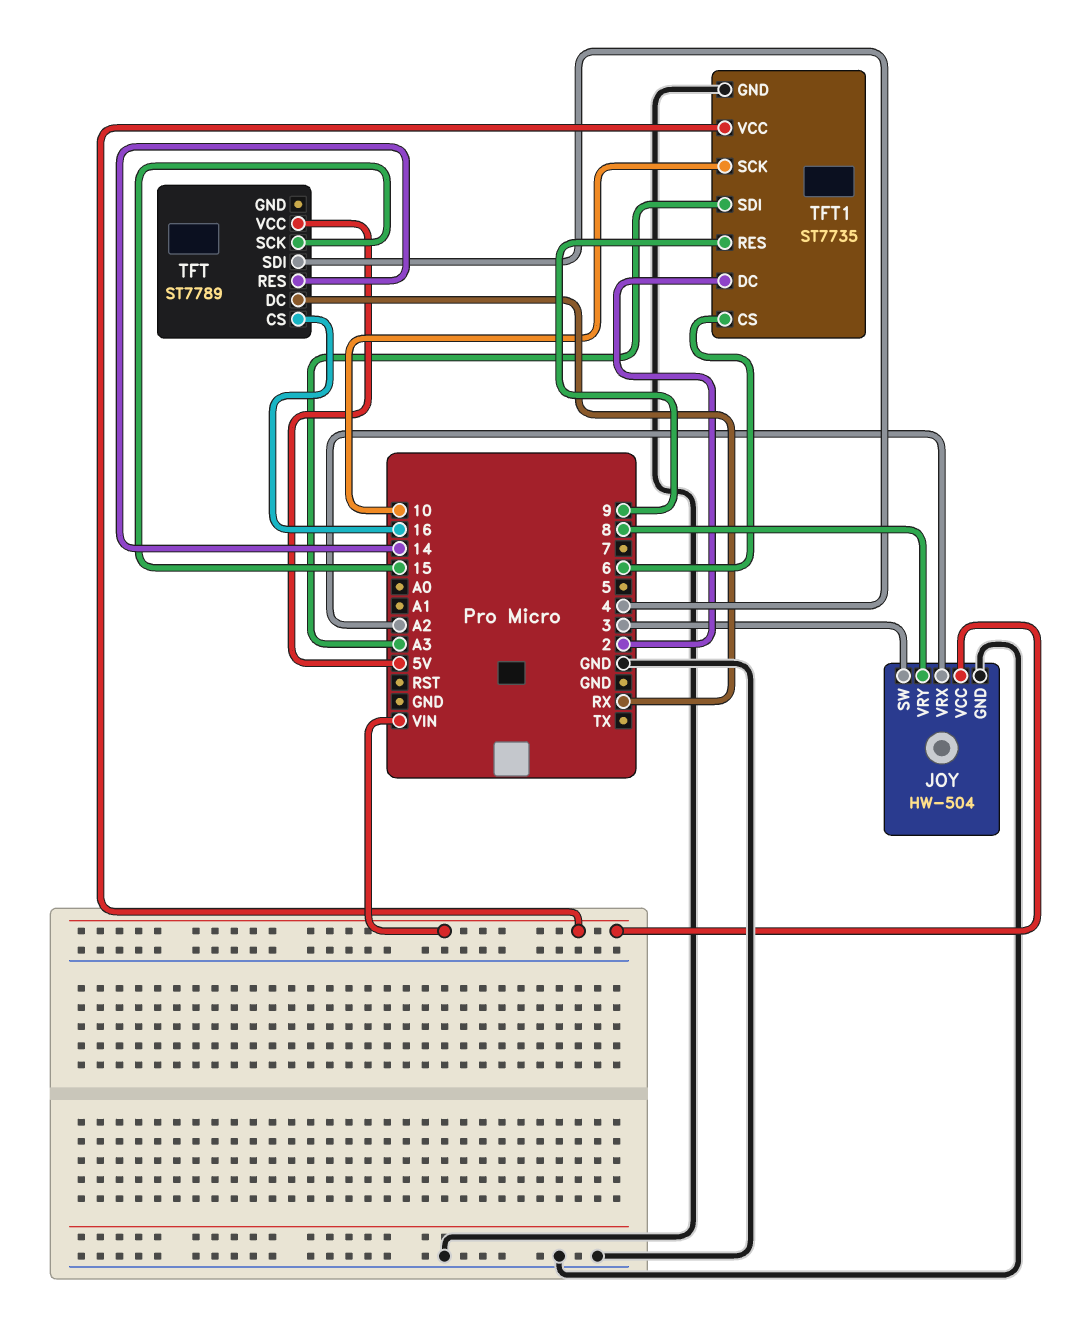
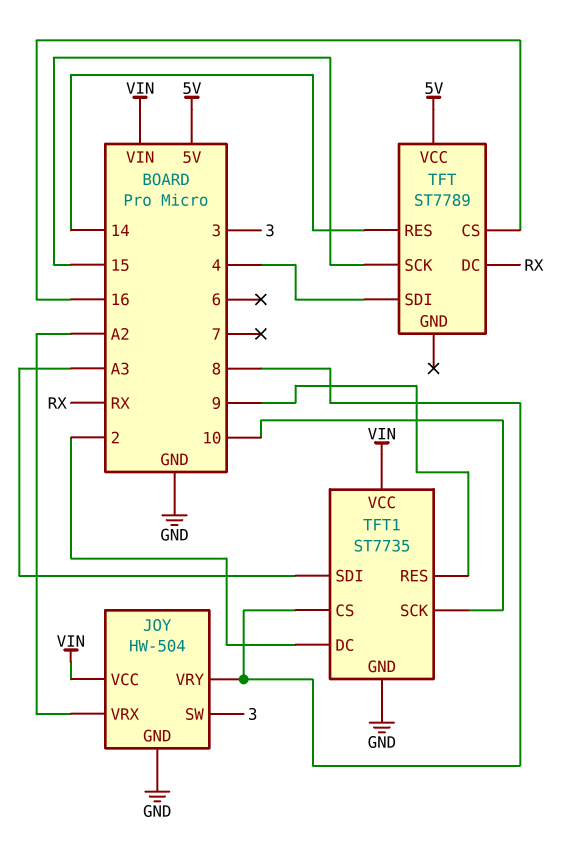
TFT1 pin CS: 6 -> 8

